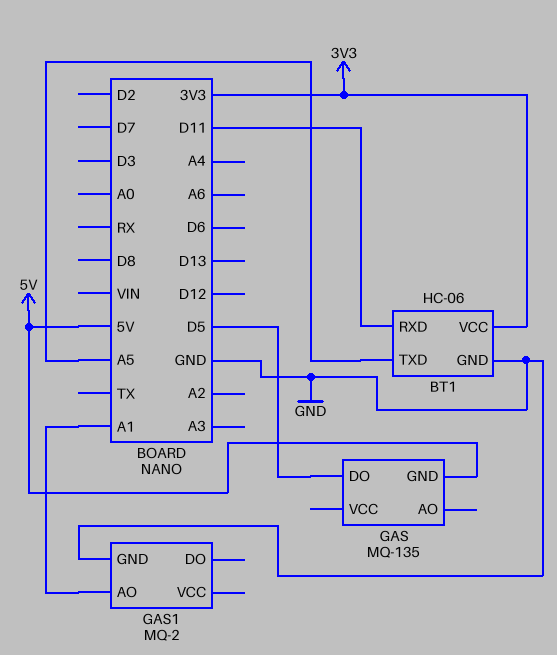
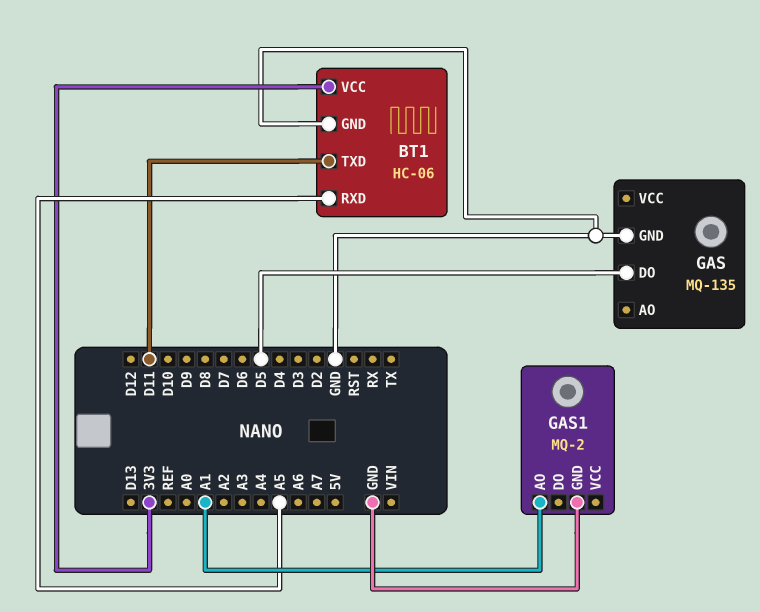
BT1 pin RXD: D11 -> A5
BT1 pin TXD: A5 -> D11
GAS pin GND: 5V -> GND

